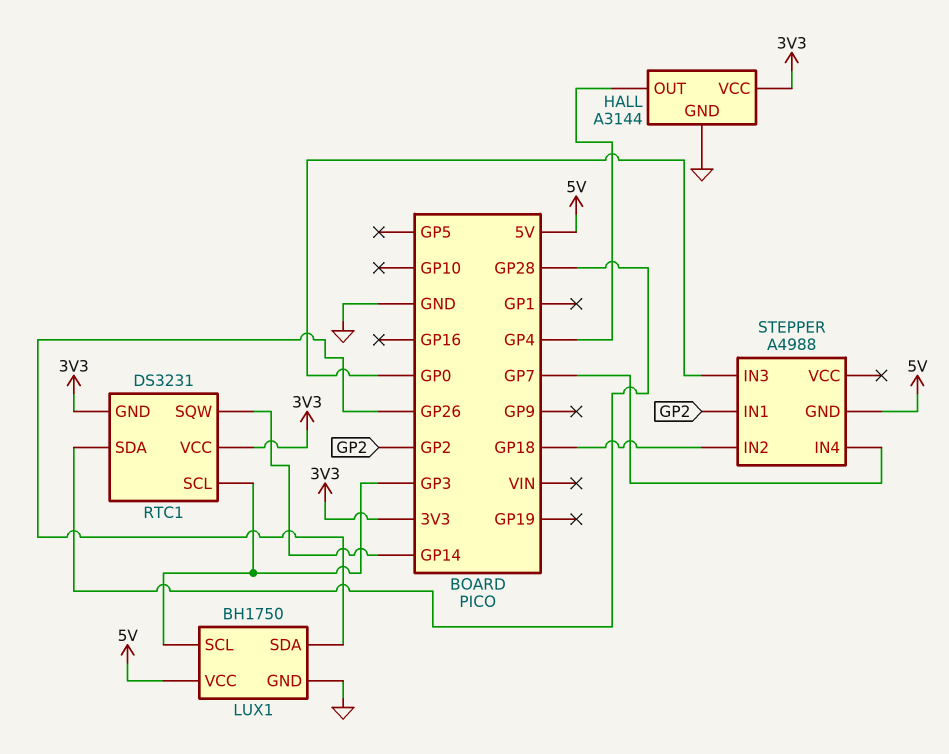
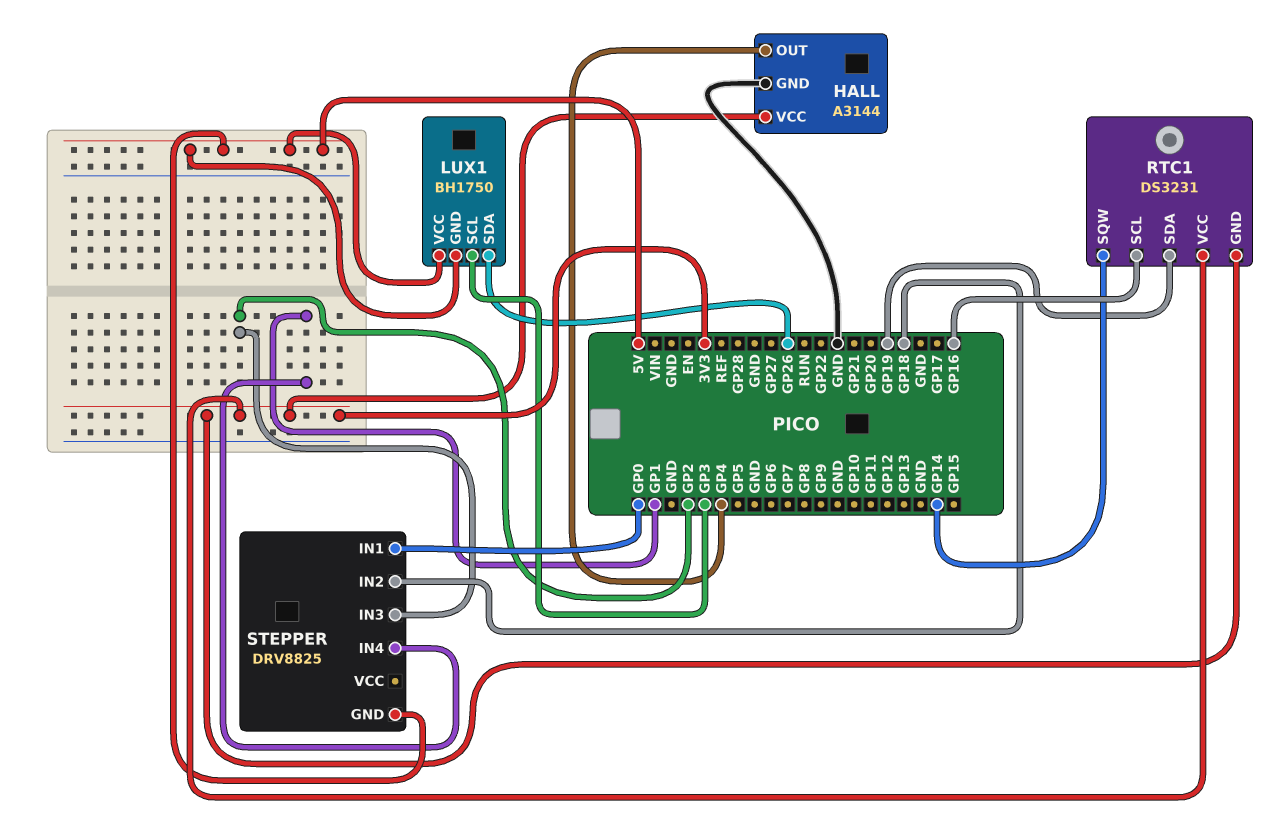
LUX1 pin GND: GND -> 5V
RTC1 pin SCL: GP3 -> GP16
RTC1 pin SDA: GP28 -> GP19
STEPPER: A4988 -> DRV8825
STEPPER pin IN1: GP2 -> GP0
STEPPER pin IN3: GP0 -> GP2
STEPPER pin IN4: GP7 -> GP1

